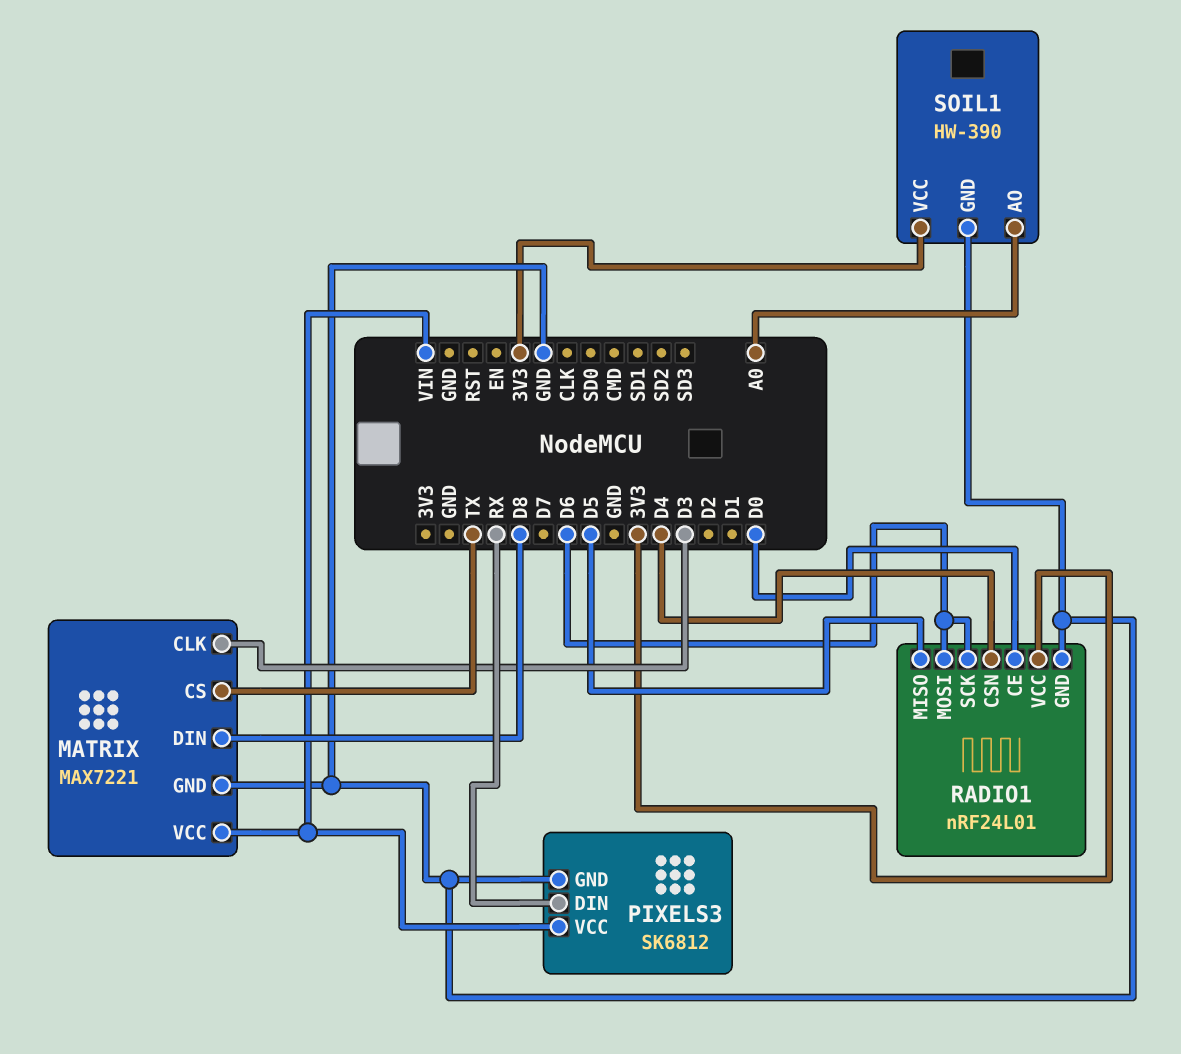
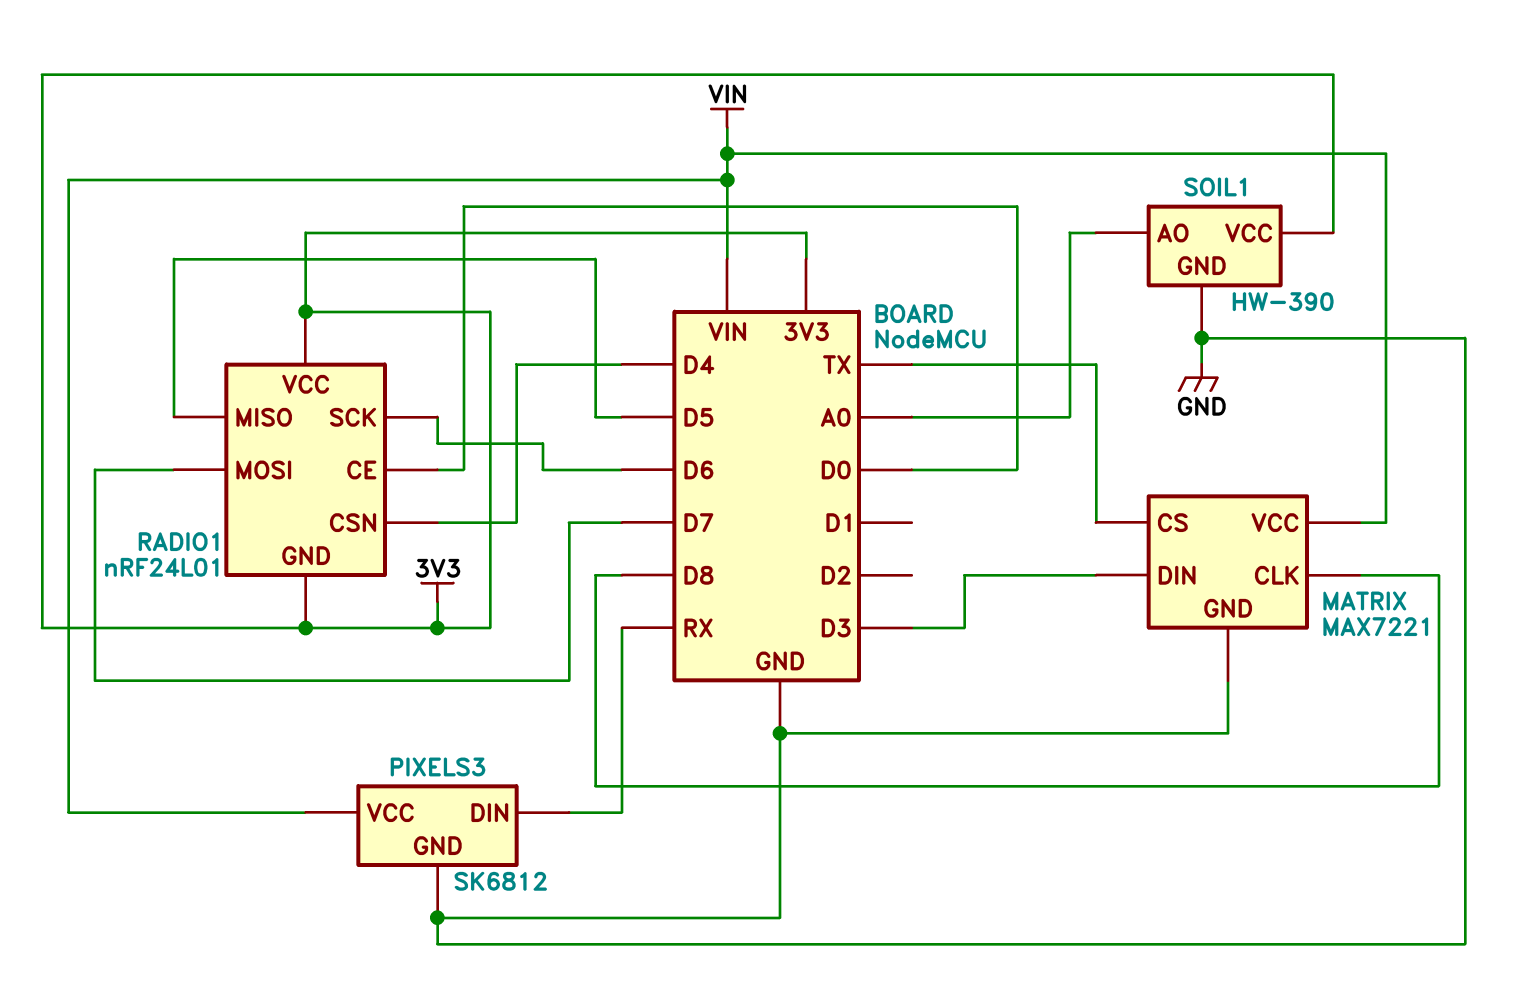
MATRIX pin CLK: D3 -> D8
MATRIX pin DIN: D8 -> D3
RADIO1 pin GND: GND -> 3V3
RADIO1 pin MOSI: D6 -> D7

